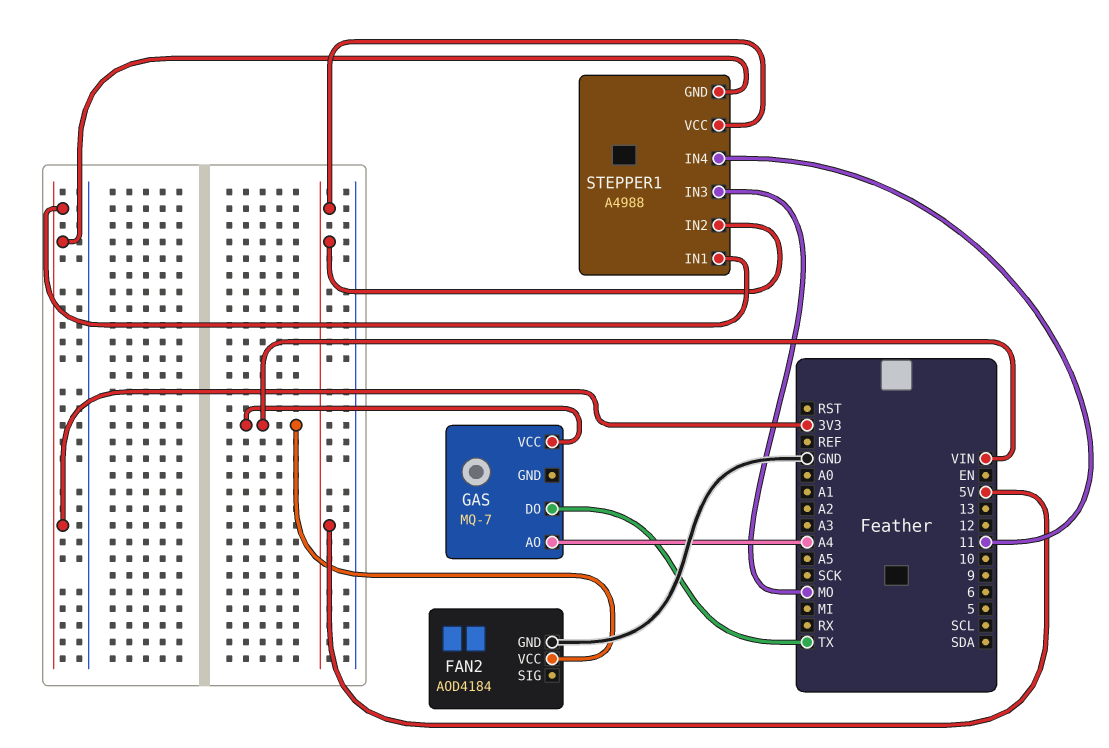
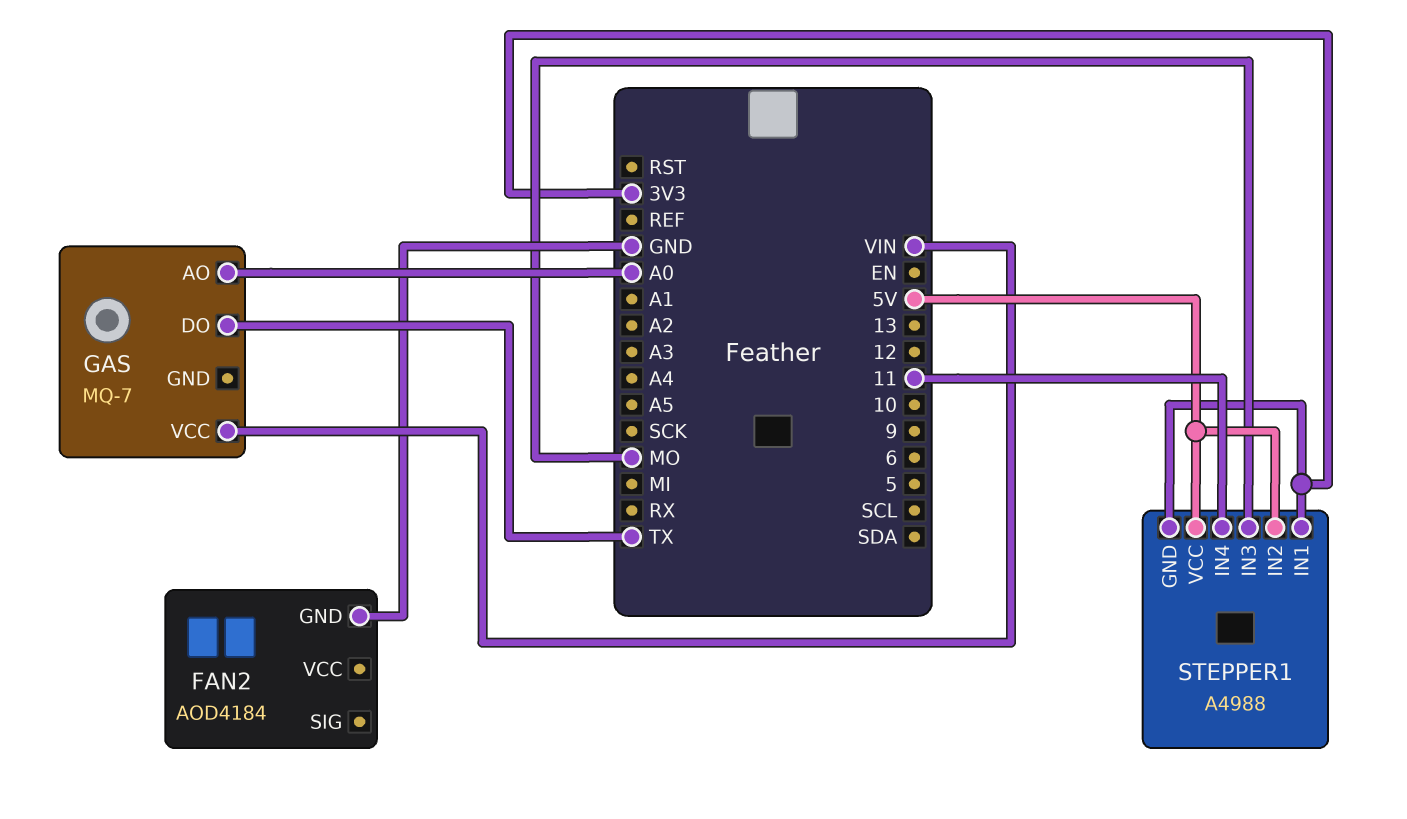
FAN2 pin VCC: VIN -> none
GAS pin AO: A4 -> A0

